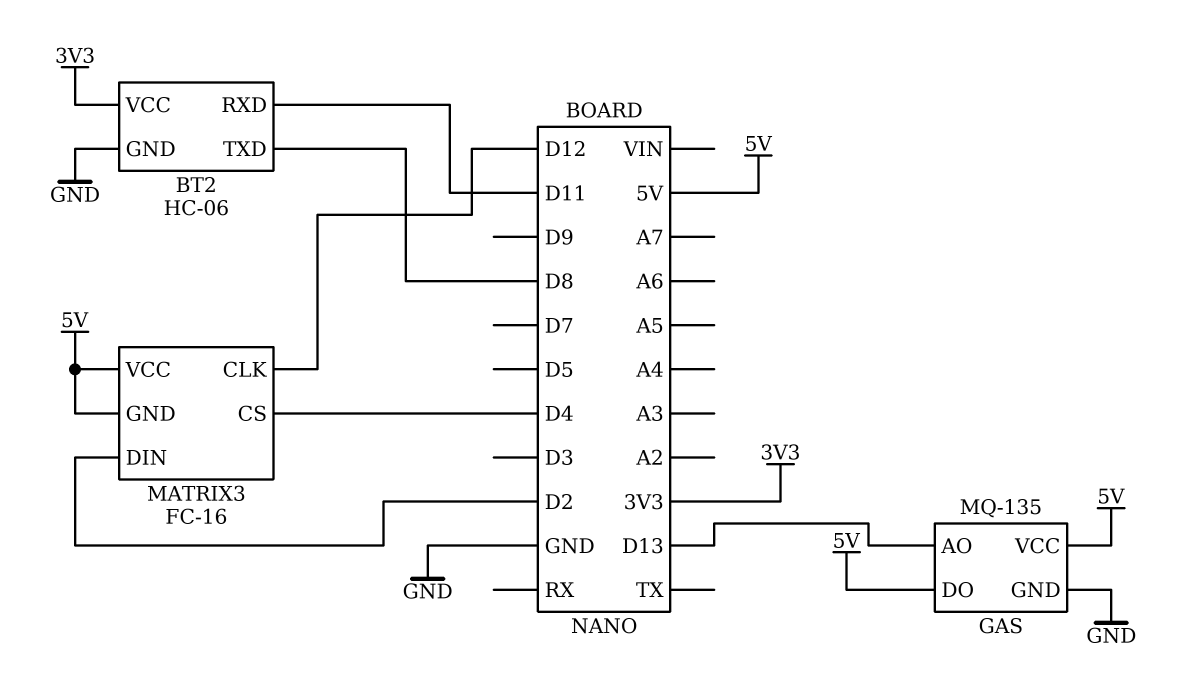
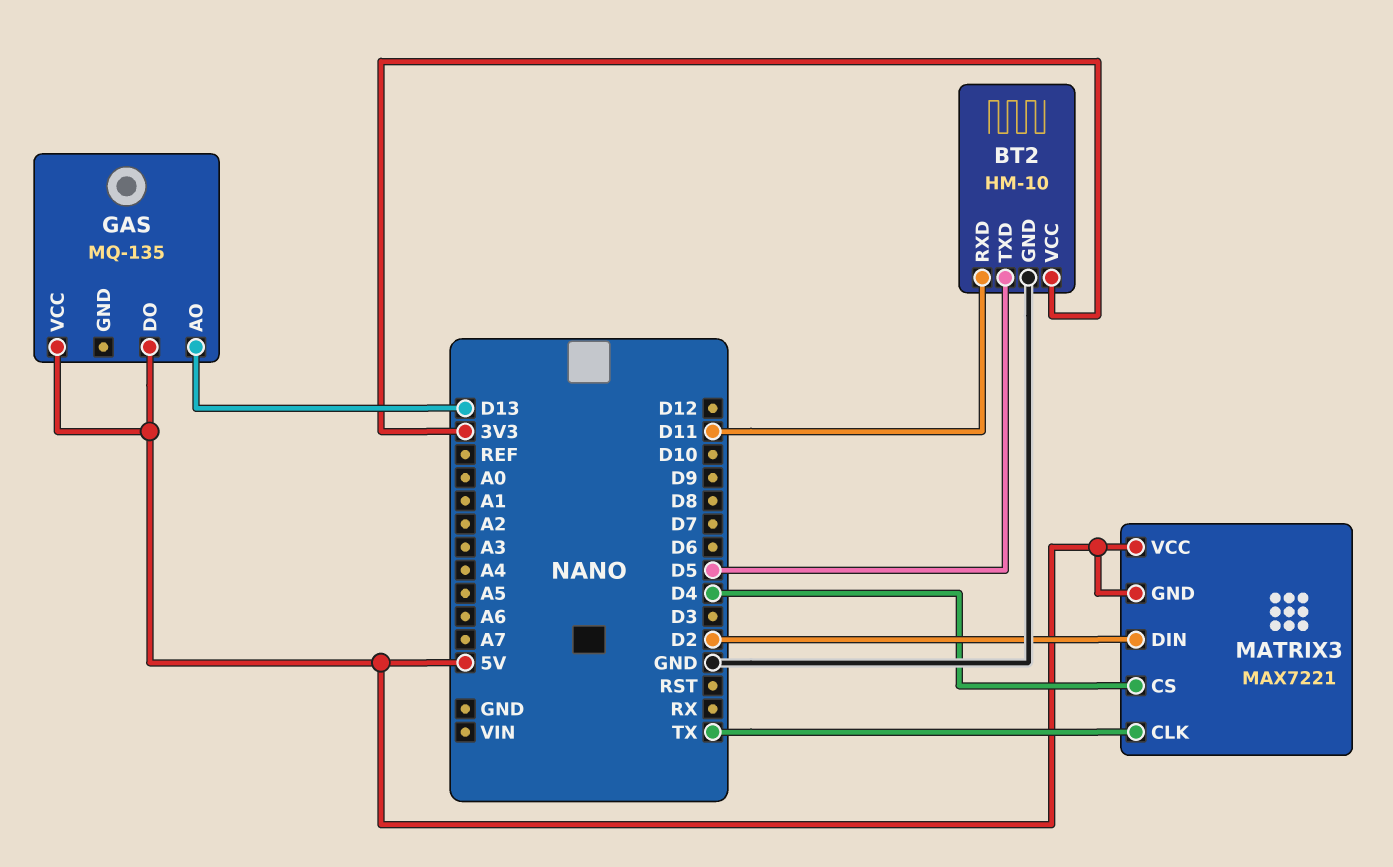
BT2: HC-06 -> HM-10
BT2 pin TXD: D8 -> D5
GAS pin GND: GND -> none
MATRIX3: FC-16 -> MAX7221
MATRIX3 pin CLK: D12 -> TX

